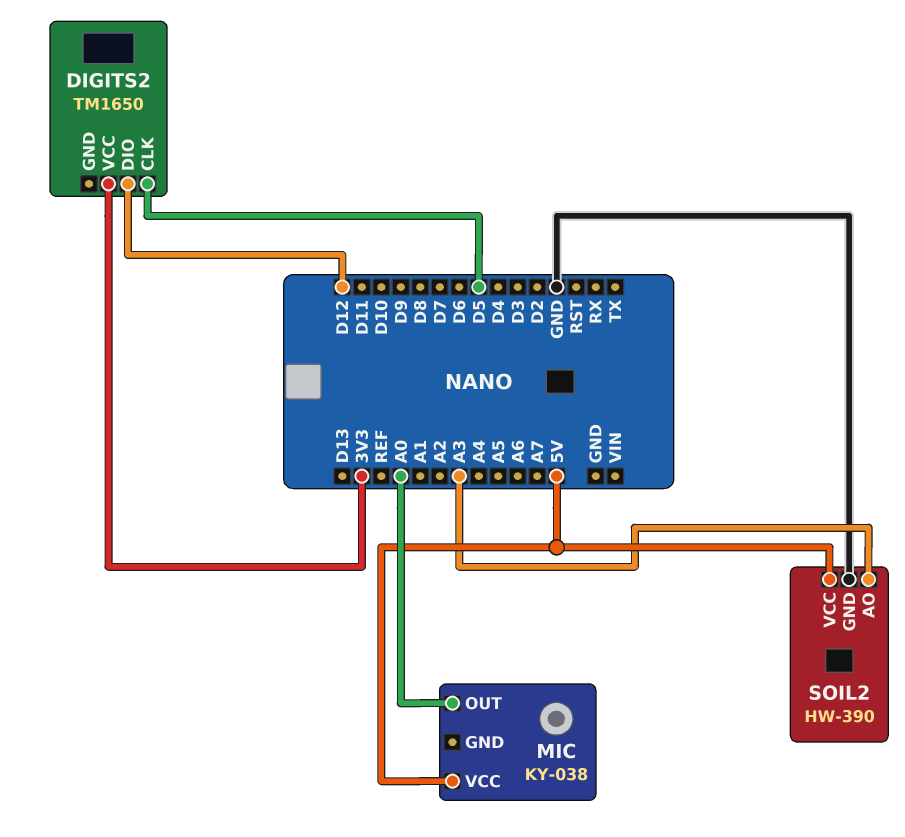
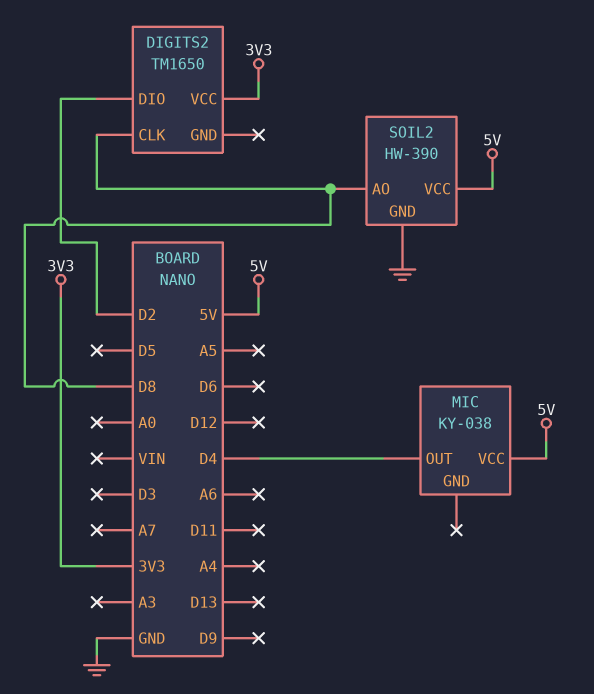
DIGITS2 pin CLK: D5 -> D8
DIGITS2 pin DIO: D12 -> D2
MIC pin OUT: A0 -> D4
SOIL2 pin AO: A3 -> D8

